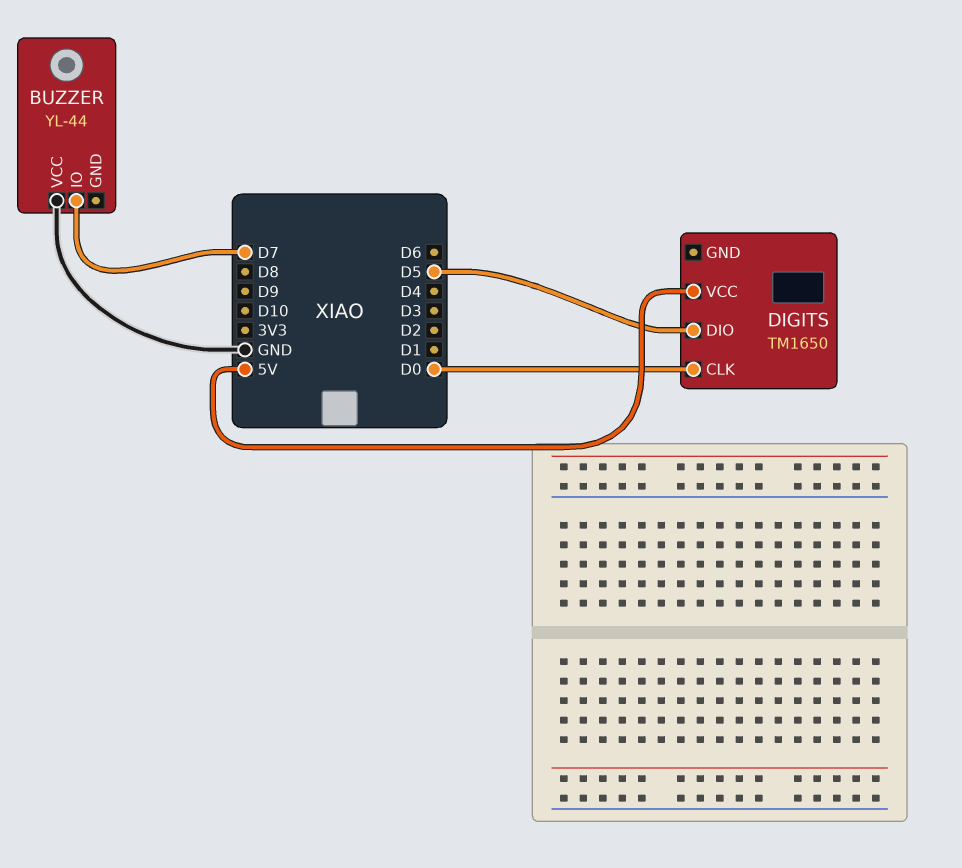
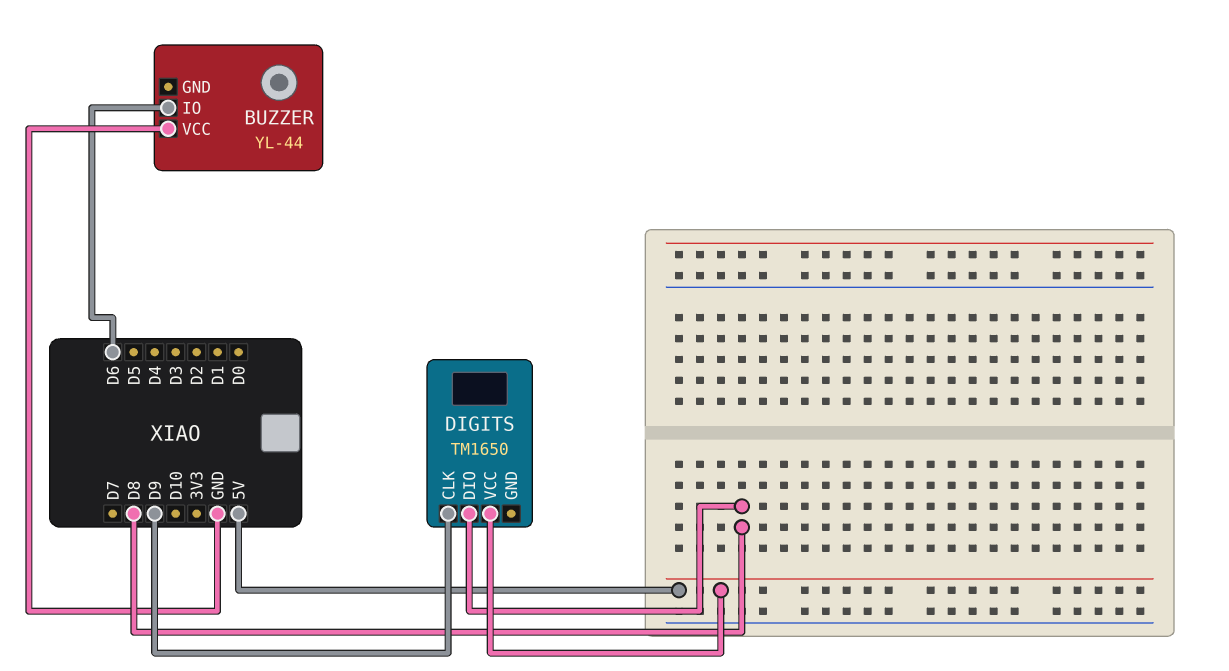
BUZZER pin IO: D7 -> D6
DIGITS pin CLK: D0 -> D9
DIGITS pin DIO: D5 -> D8

